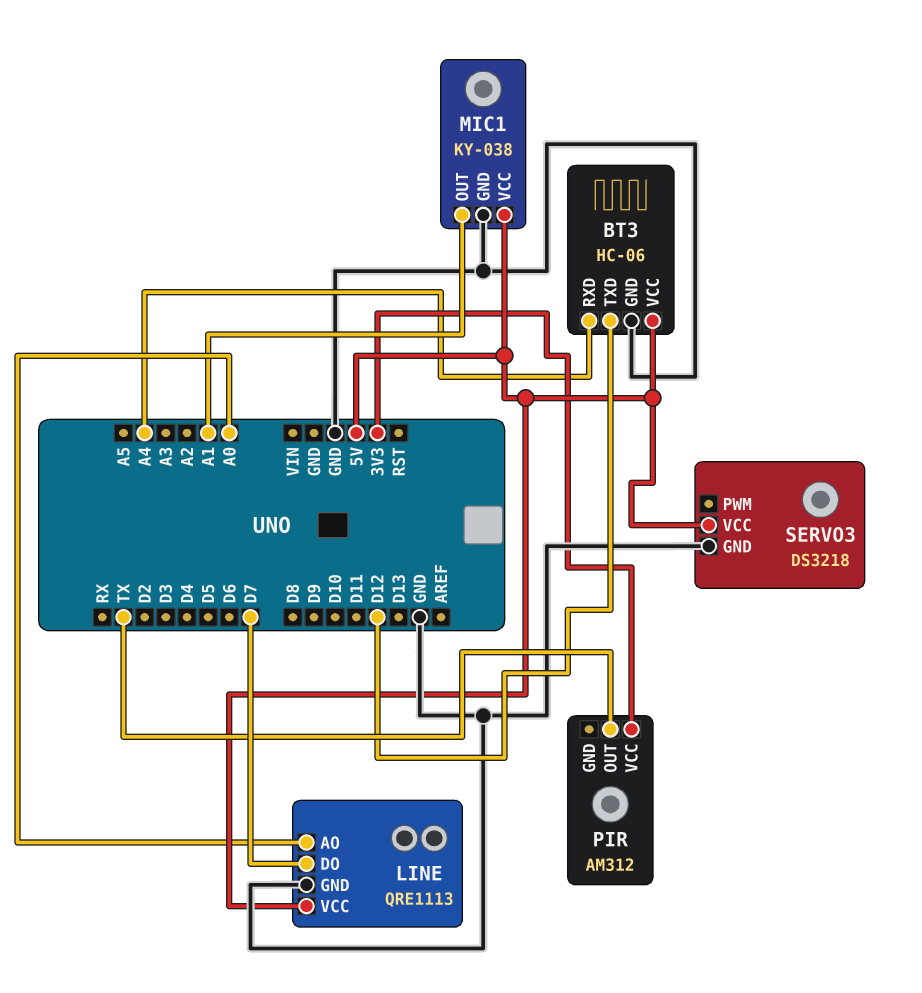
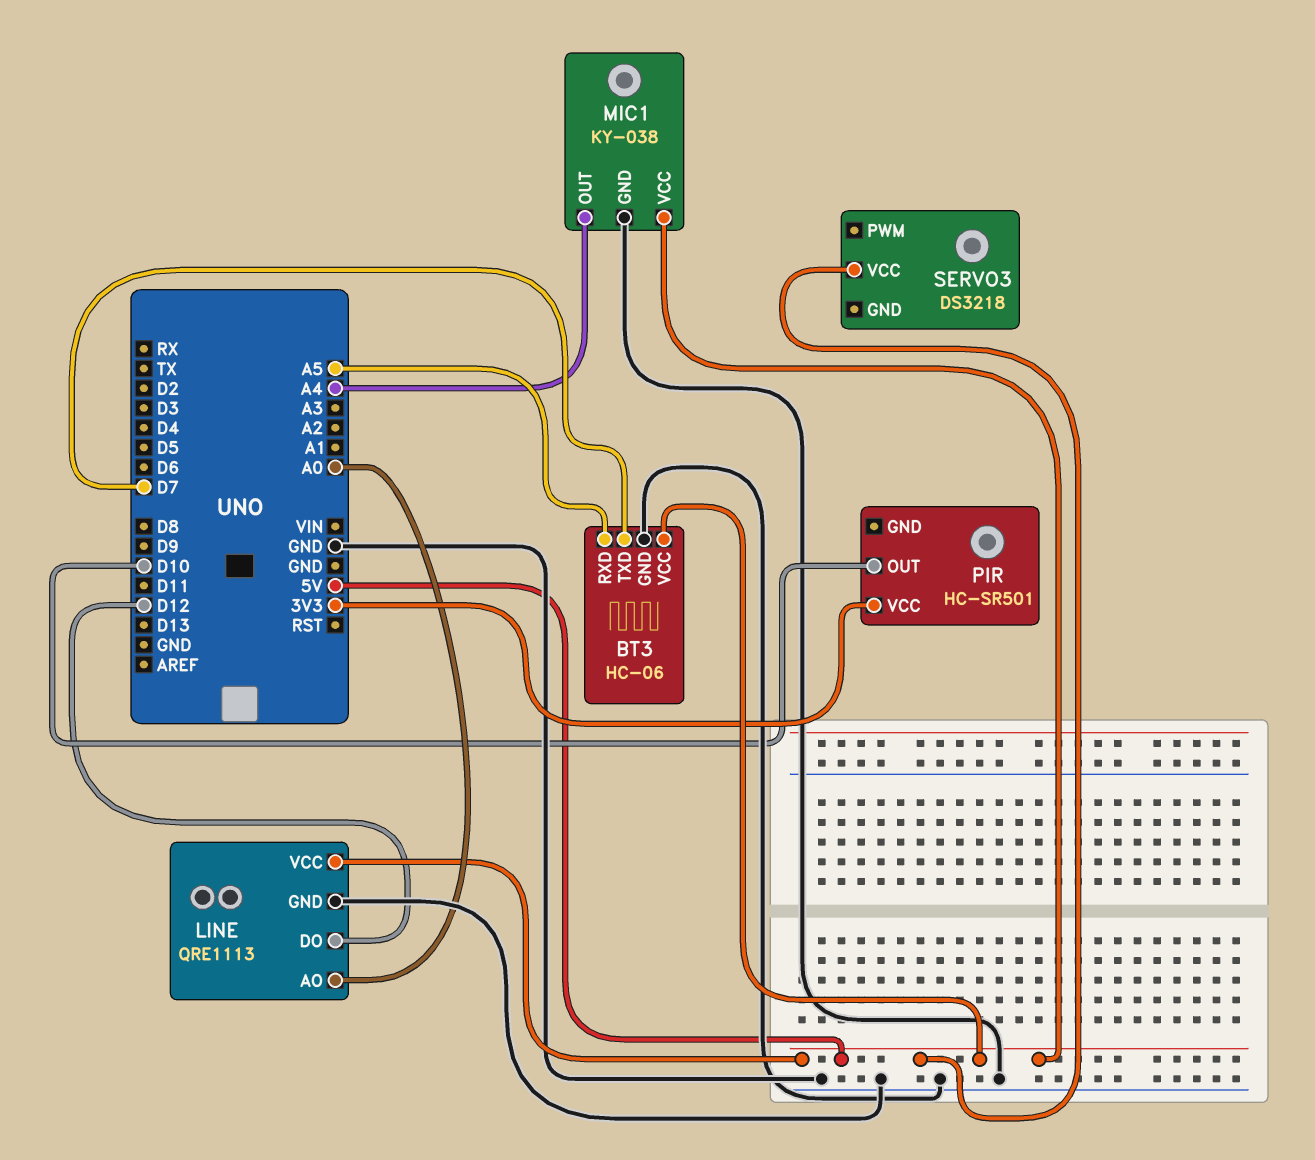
BT3 pin RXD: A4 -> A5
BT3 pin TXD: D12 -> D7
LINE pin DO: D7 -> D12
MIC1 pin OUT: A1 -> A4
PIR: AM312 -> HC-SR501
PIR pin OUT: TX -> D10
SERVO3 pin GND: GND -> none

